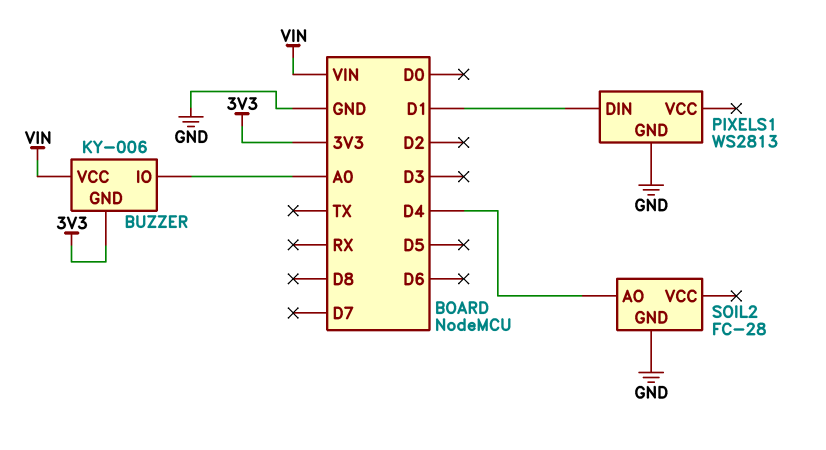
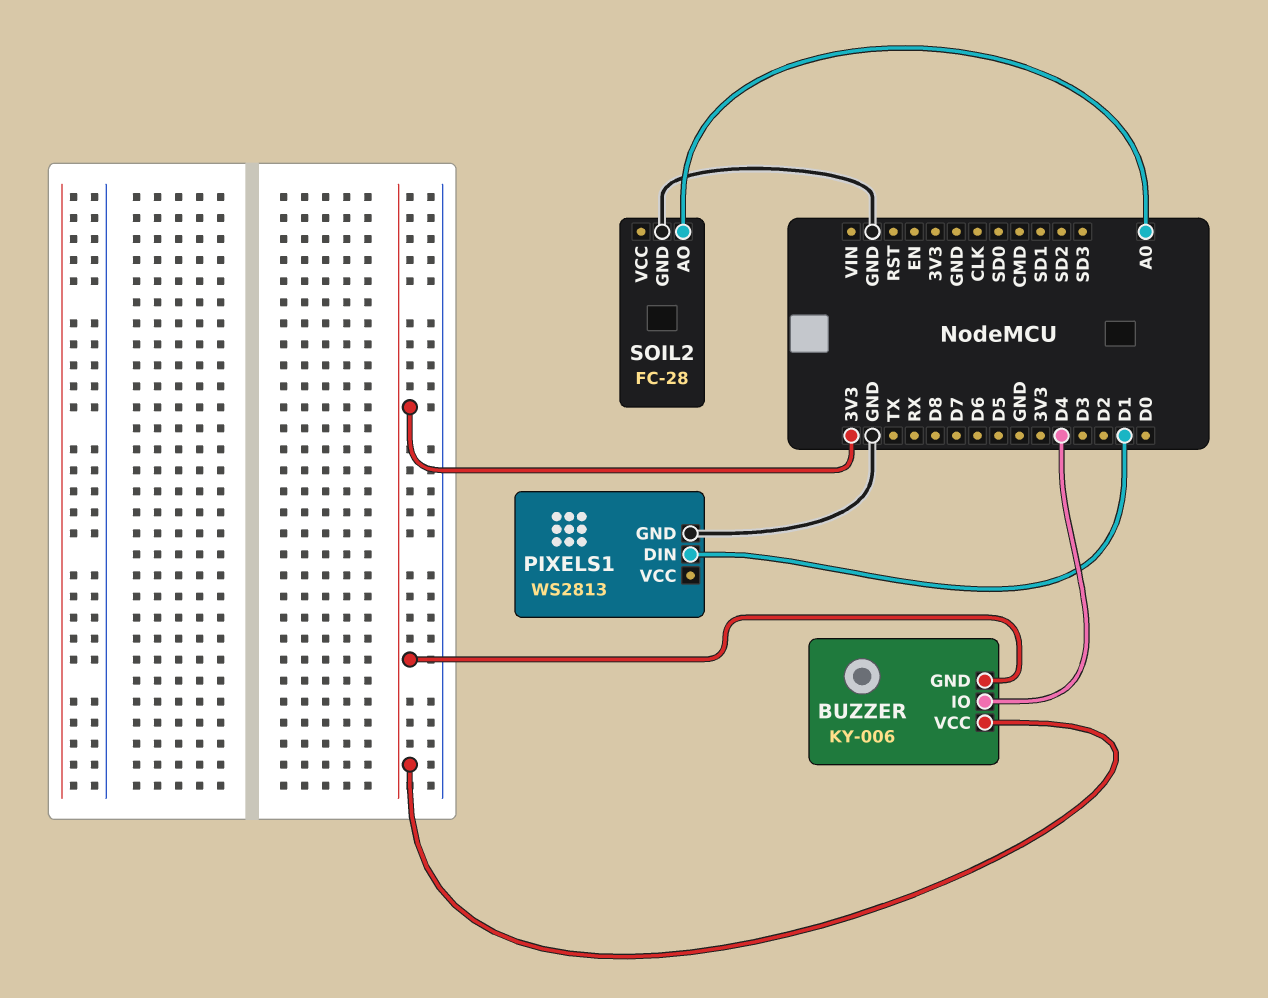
BUZZER pin IO: A0 -> D4
BUZZER pin VCC: VIN -> 3V3
SOIL2 pin AO: D4 -> A0

